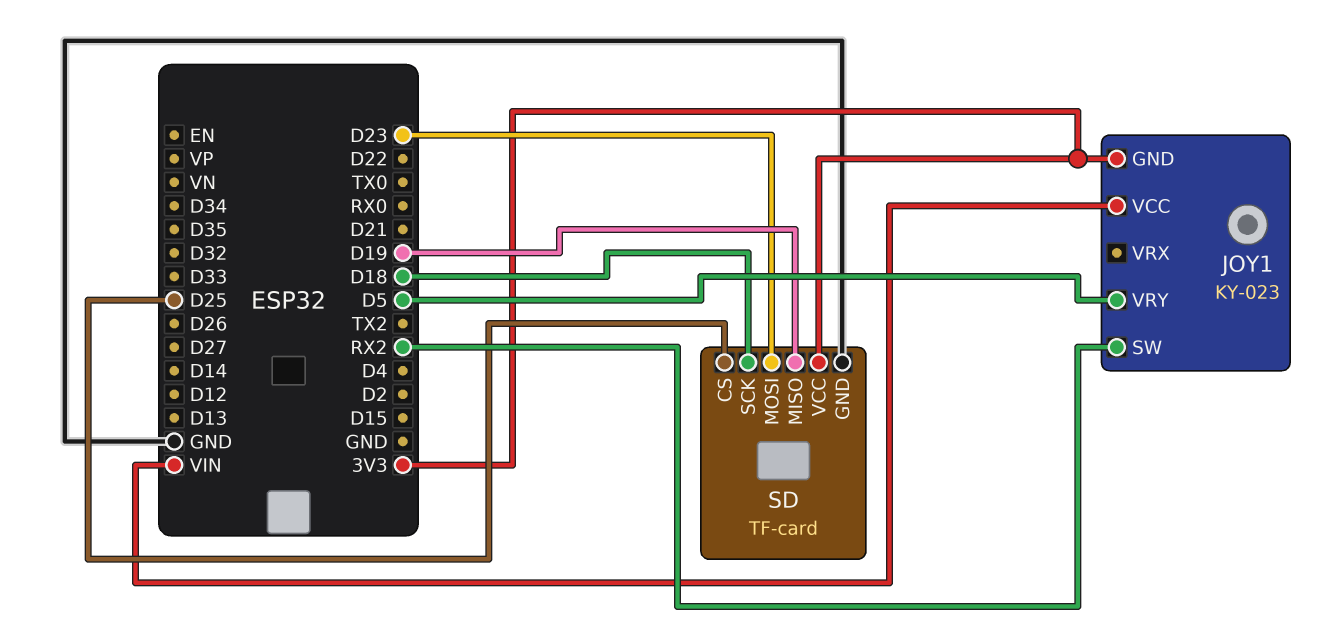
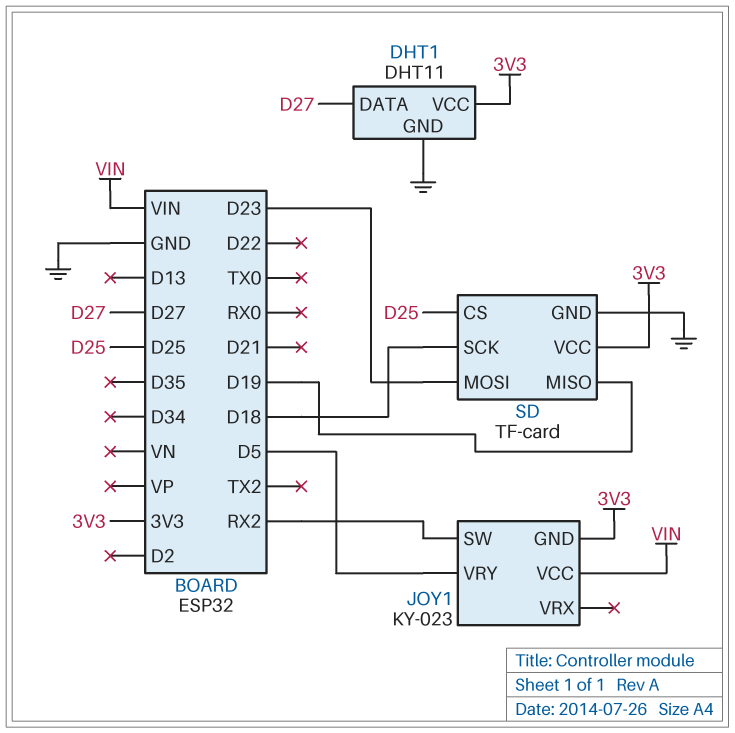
DHT1: none -> DHT11
DHT1 pin DATA: none -> D27
DHT1 pin GND: none -> GND
DHT1 pin VCC: none -> 3V3

